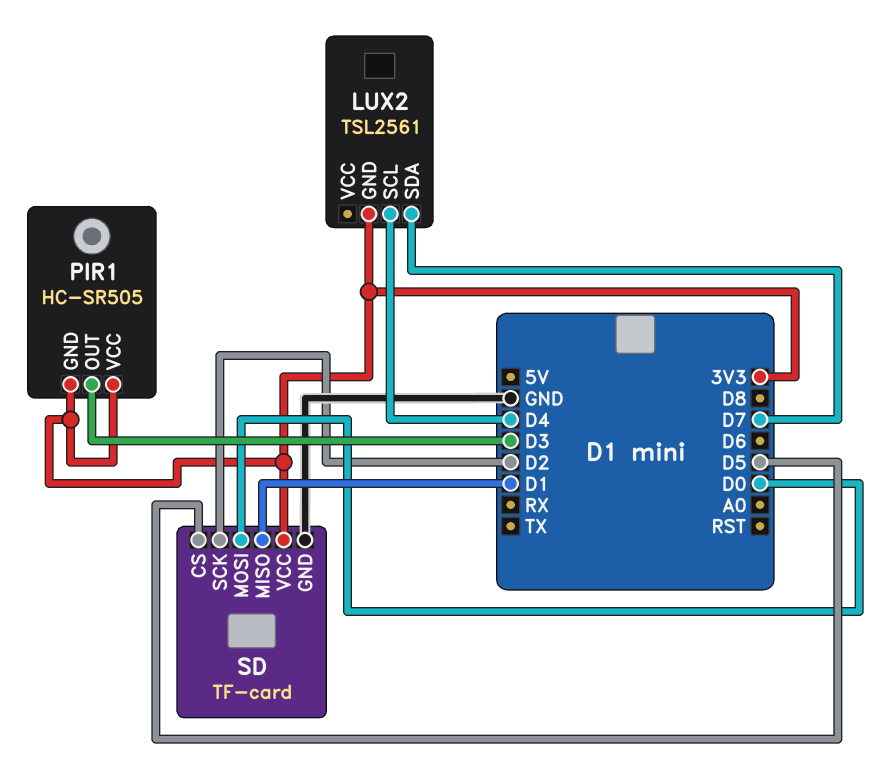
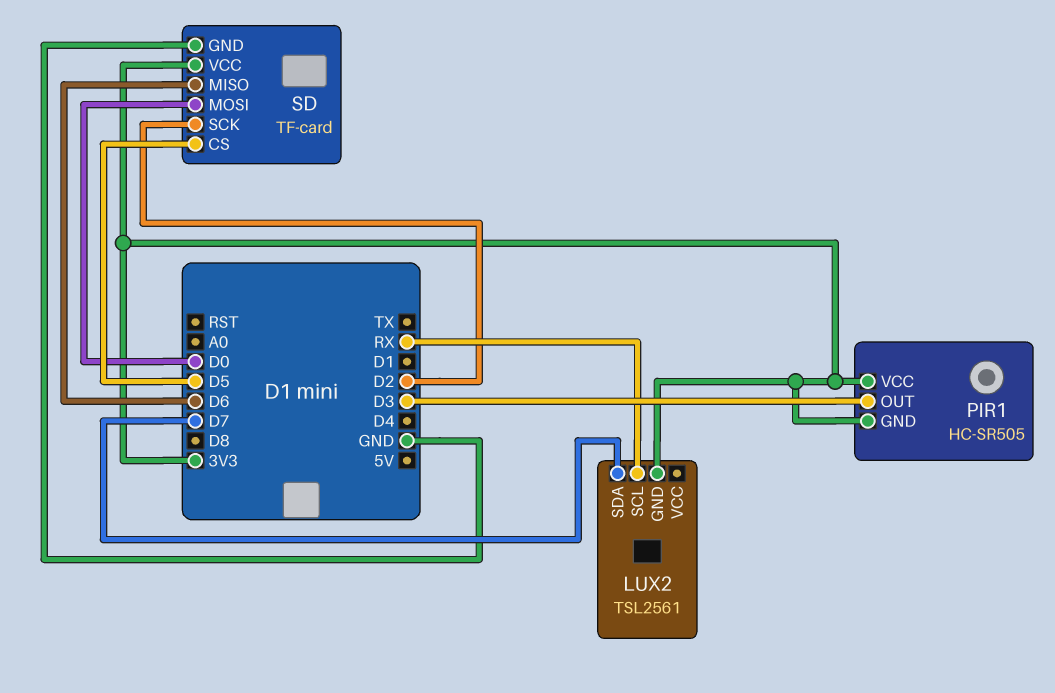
LUX2 pin SCL: D4 -> RX
SD pin MISO: D1 -> D6

